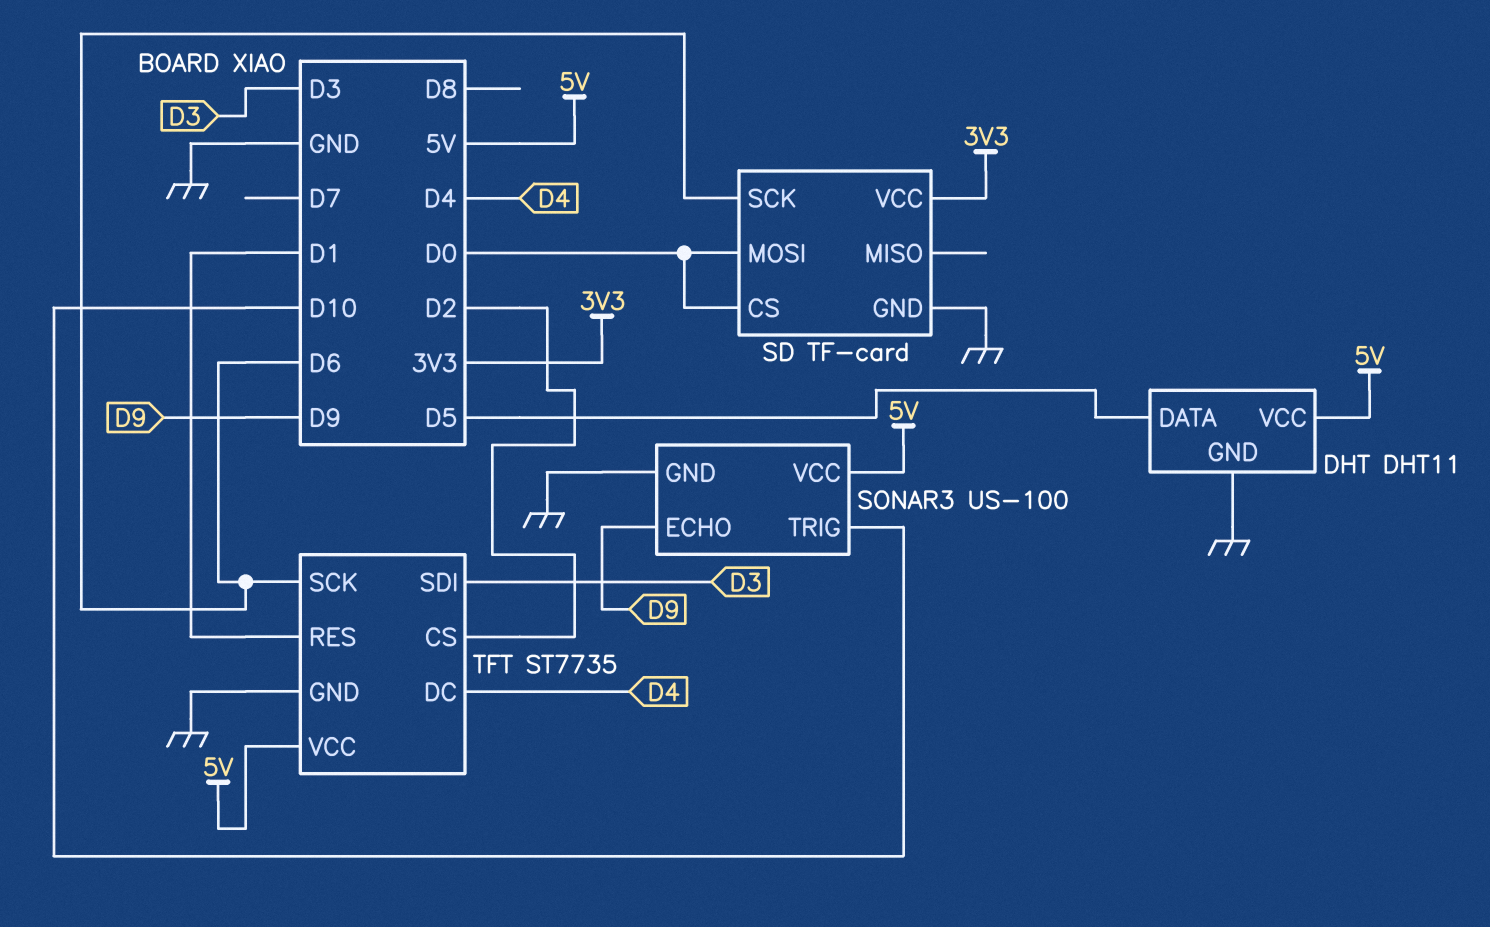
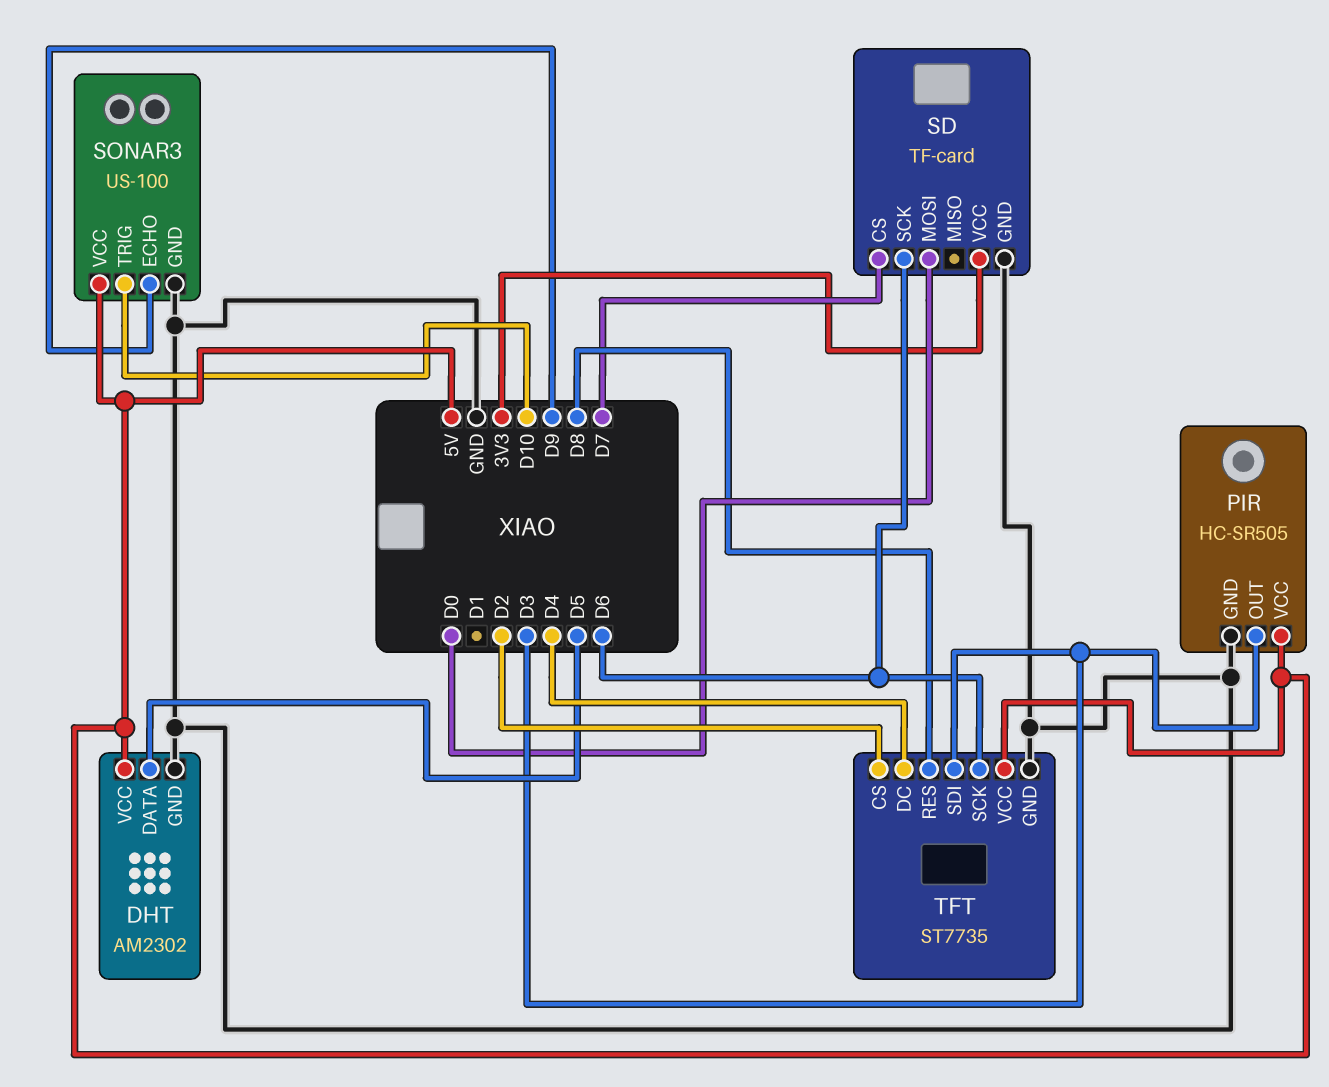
DHT: DHT11 -> AM2302
PIR: none -> HC-SR505
PIR pin GND: none -> GND
PIR pin OUT: none -> D3
PIR pin VCC: none -> 5V
SD pin CS: D0 -> D7
TFT pin RES: D1 -> D8

